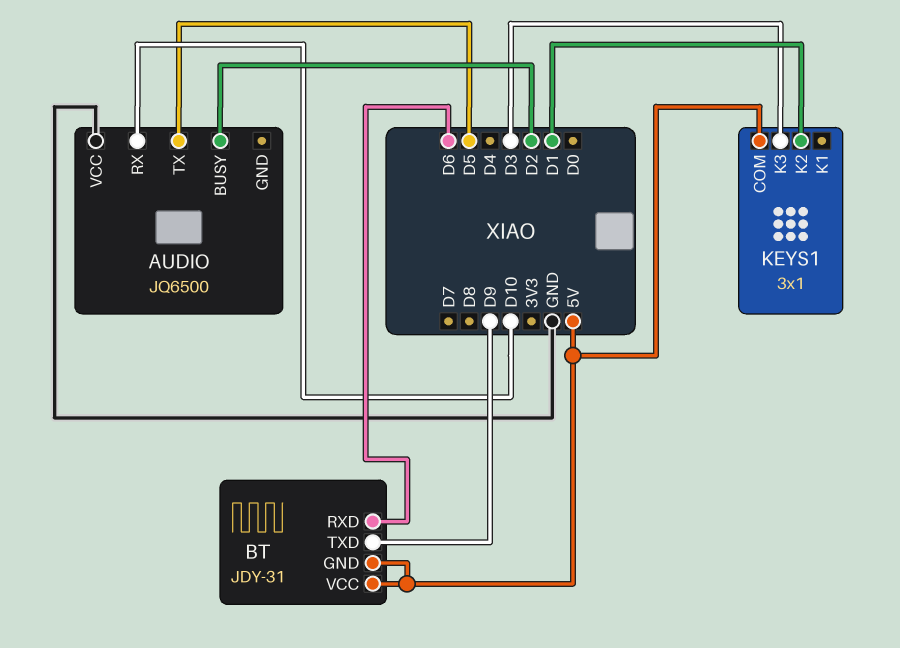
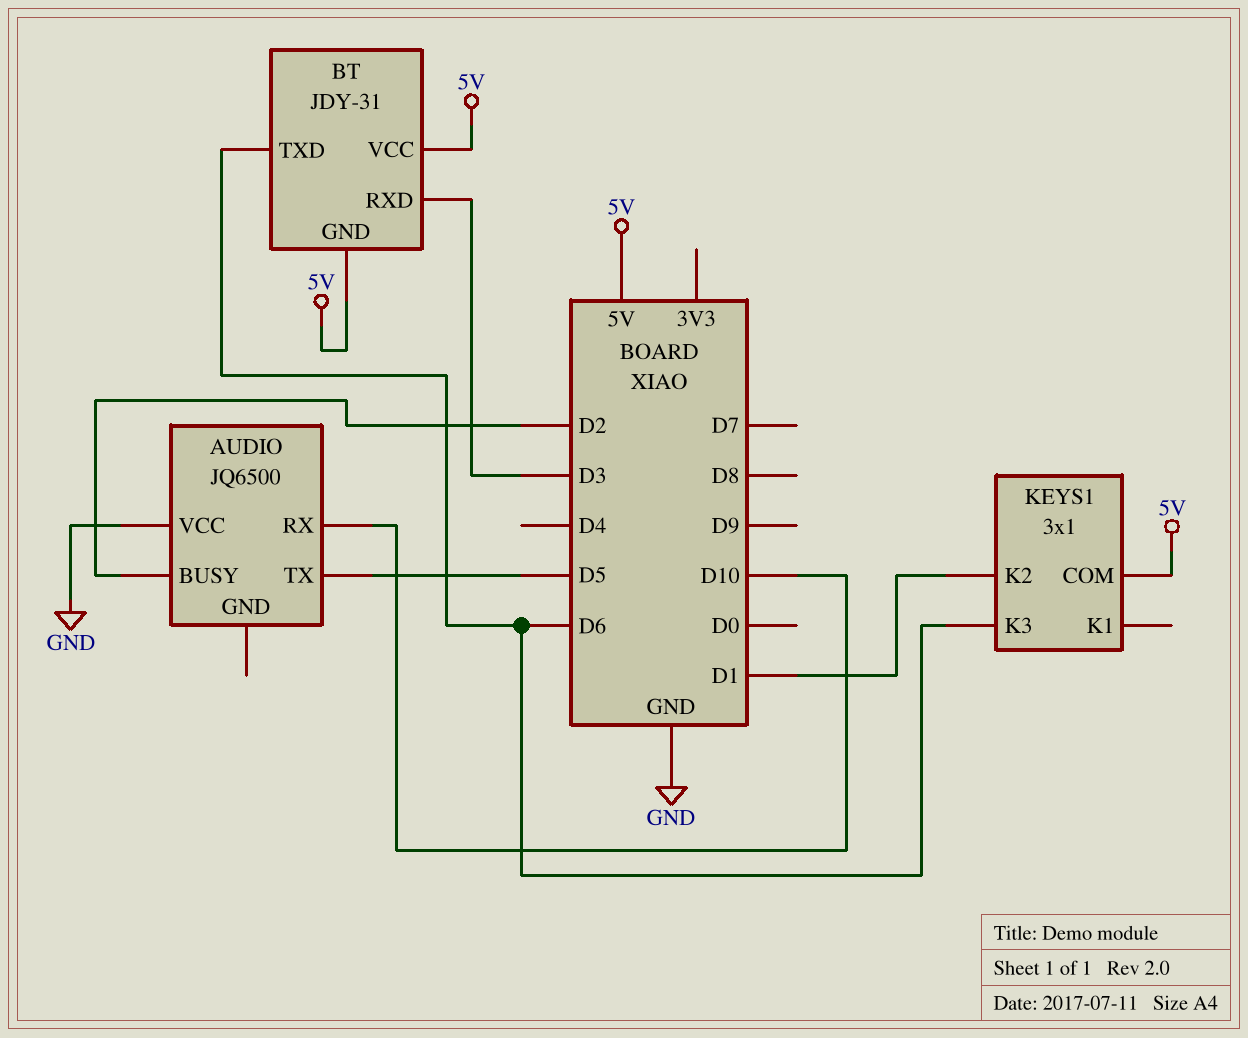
BT pin RXD: D6 -> D3
BT pin TXD: D9 -> D6
KEYS1 pin K3: D3 -> D6

